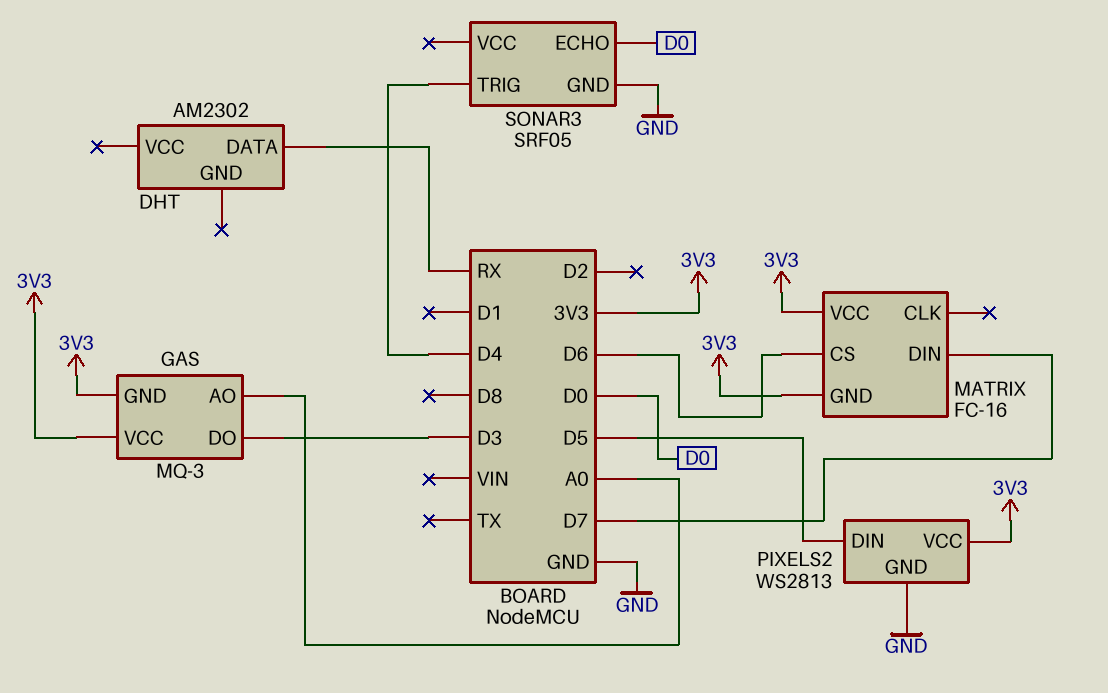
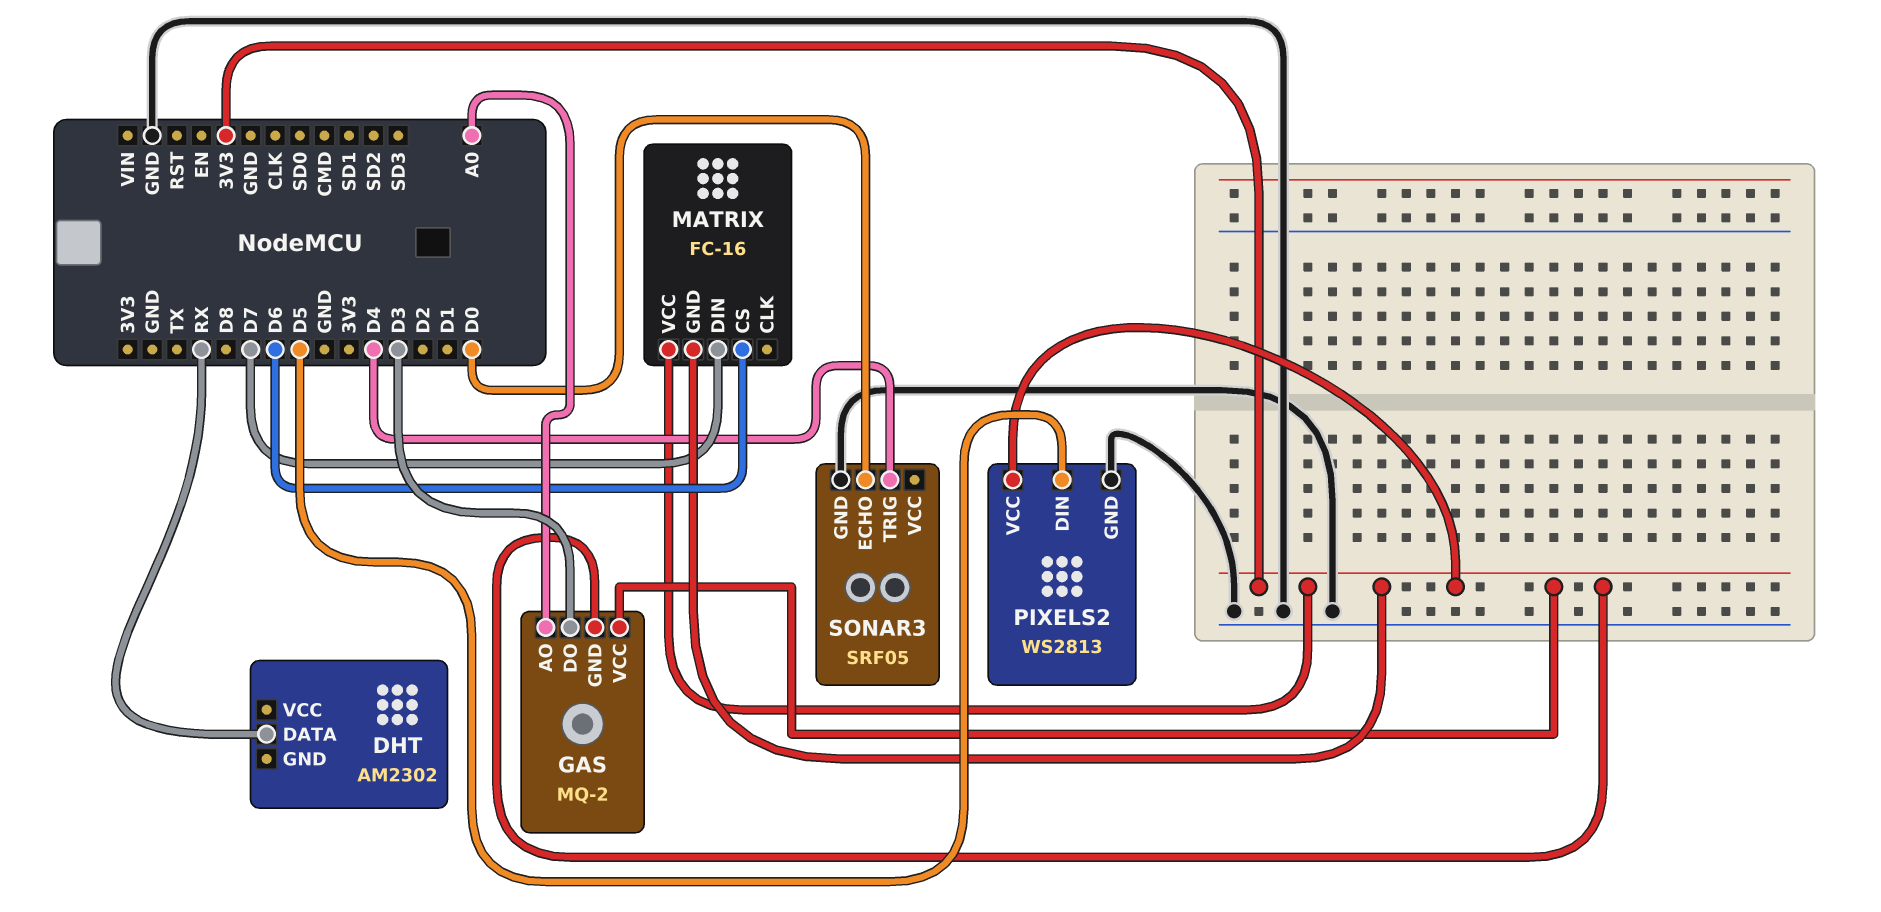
GAS: MQ-3 -> MQ-2

